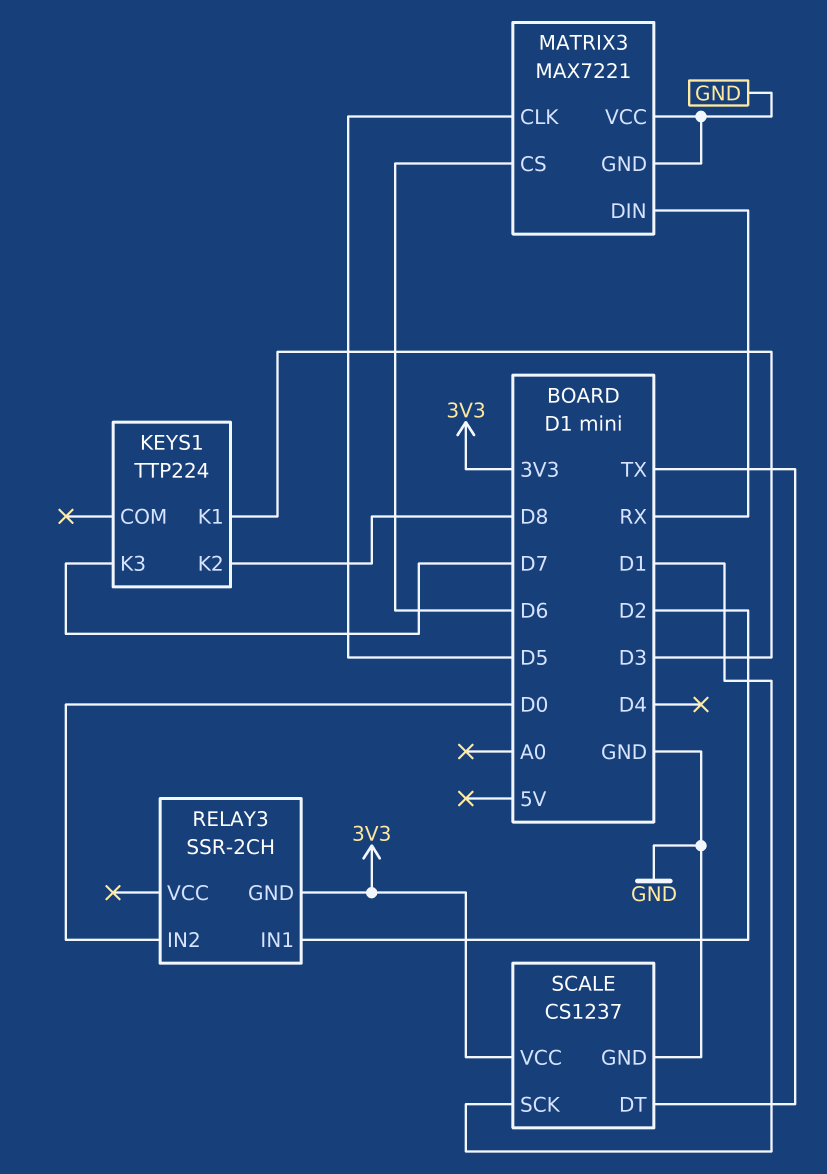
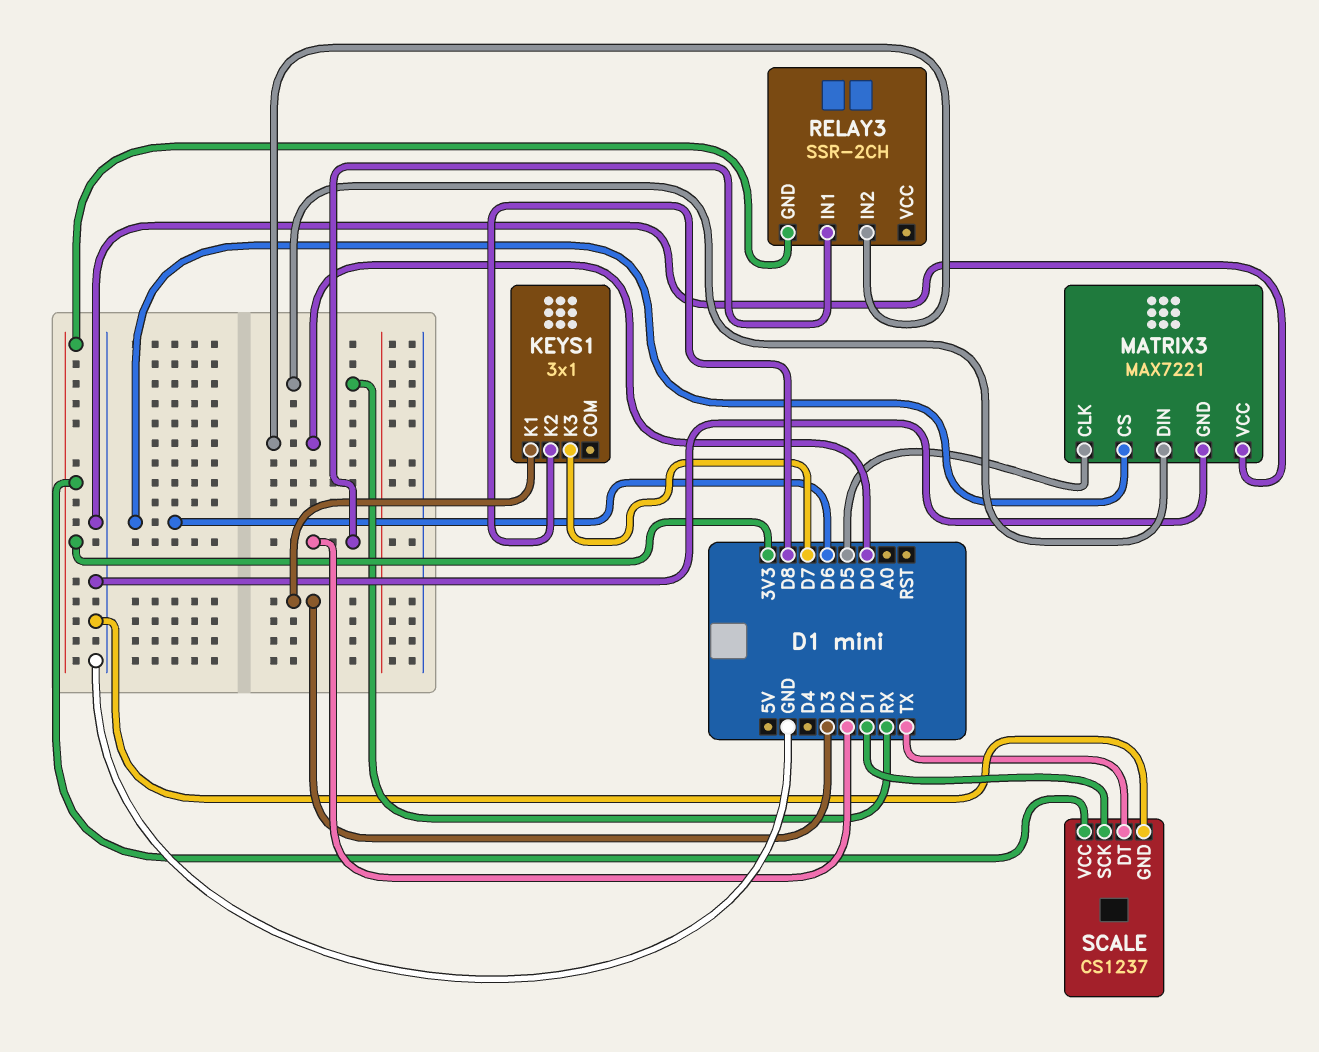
KEYS1: TTP224 -> 3x1

